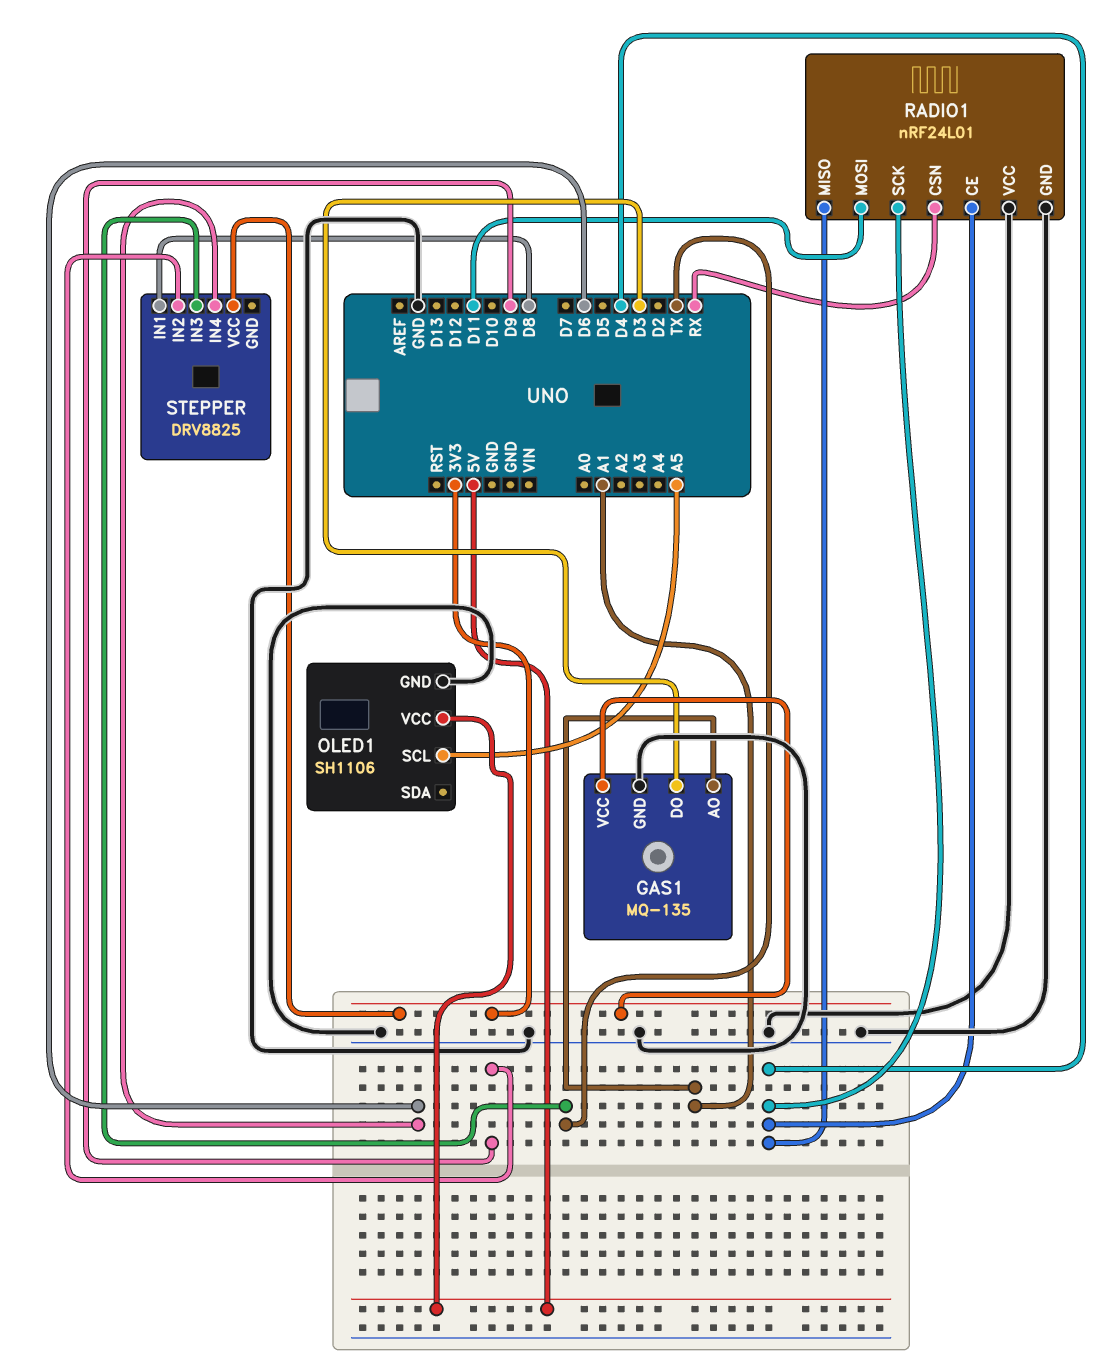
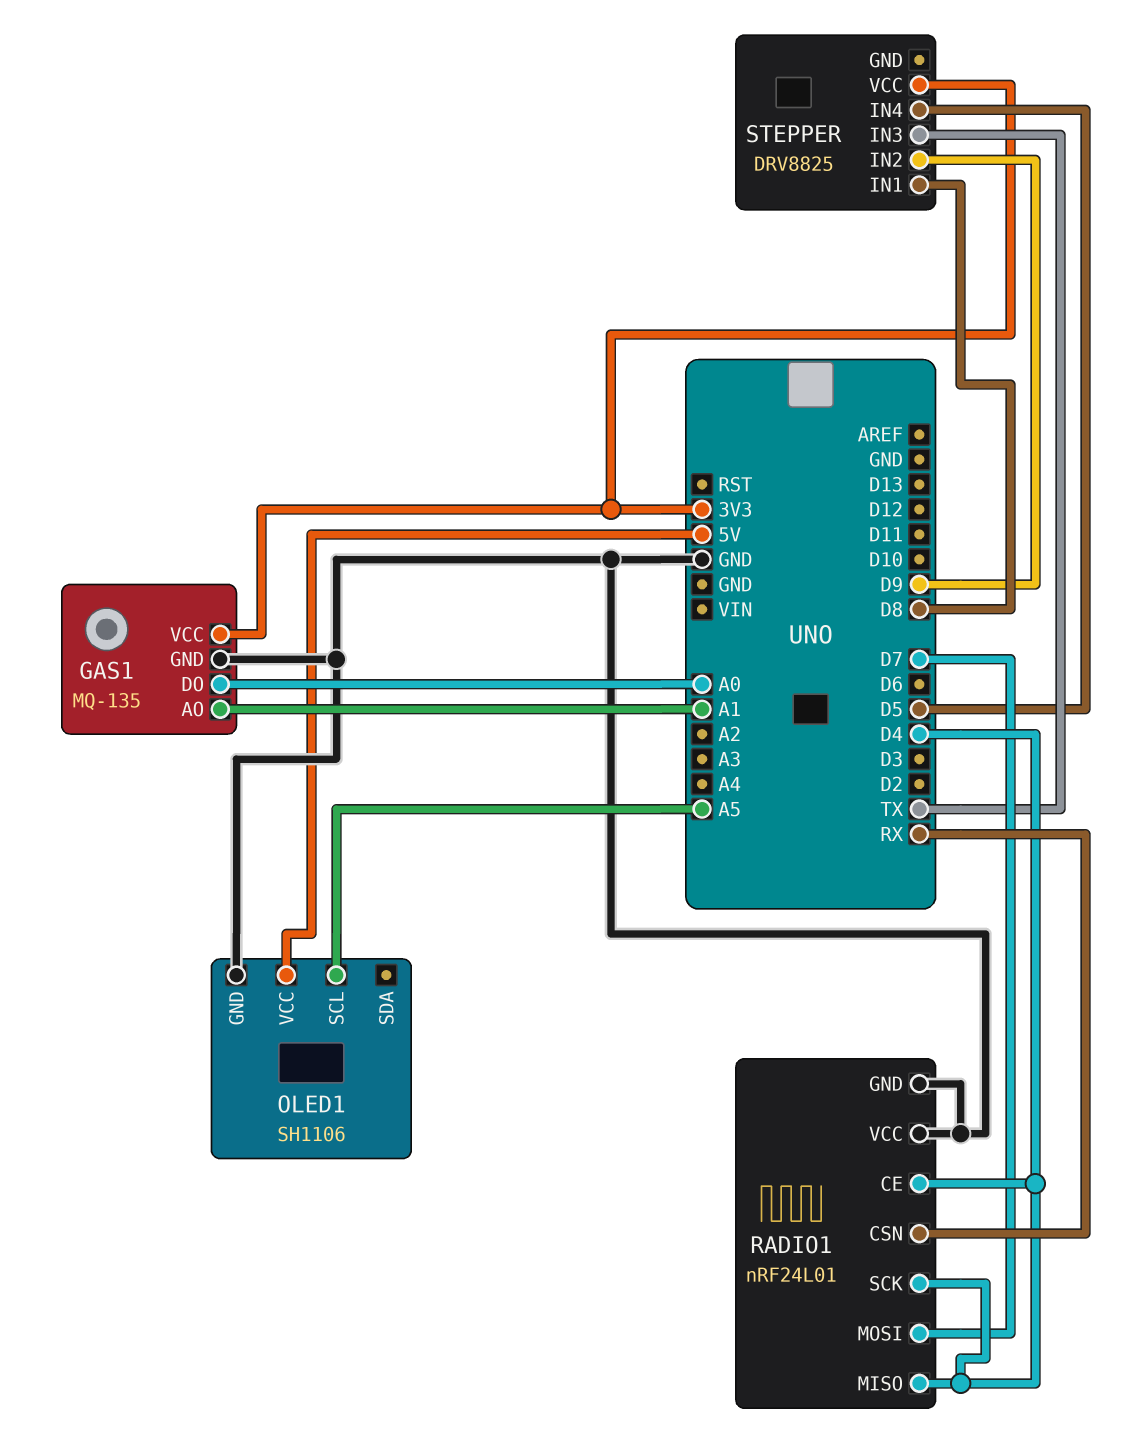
GAS1 pin DO: D3 -> A0
RADIO1 pin MOSI: D11 -> D7
STEPPER pin IN4: D6 -> D5

